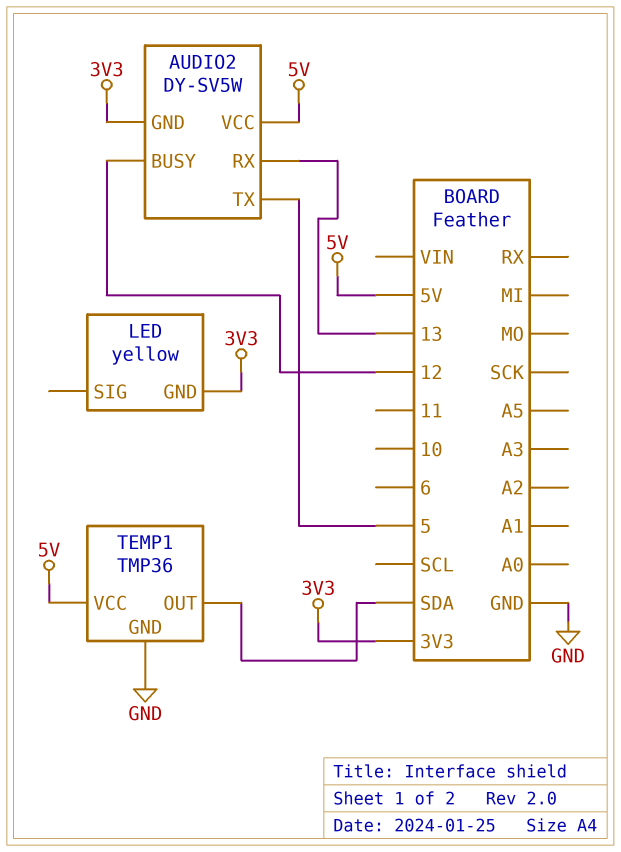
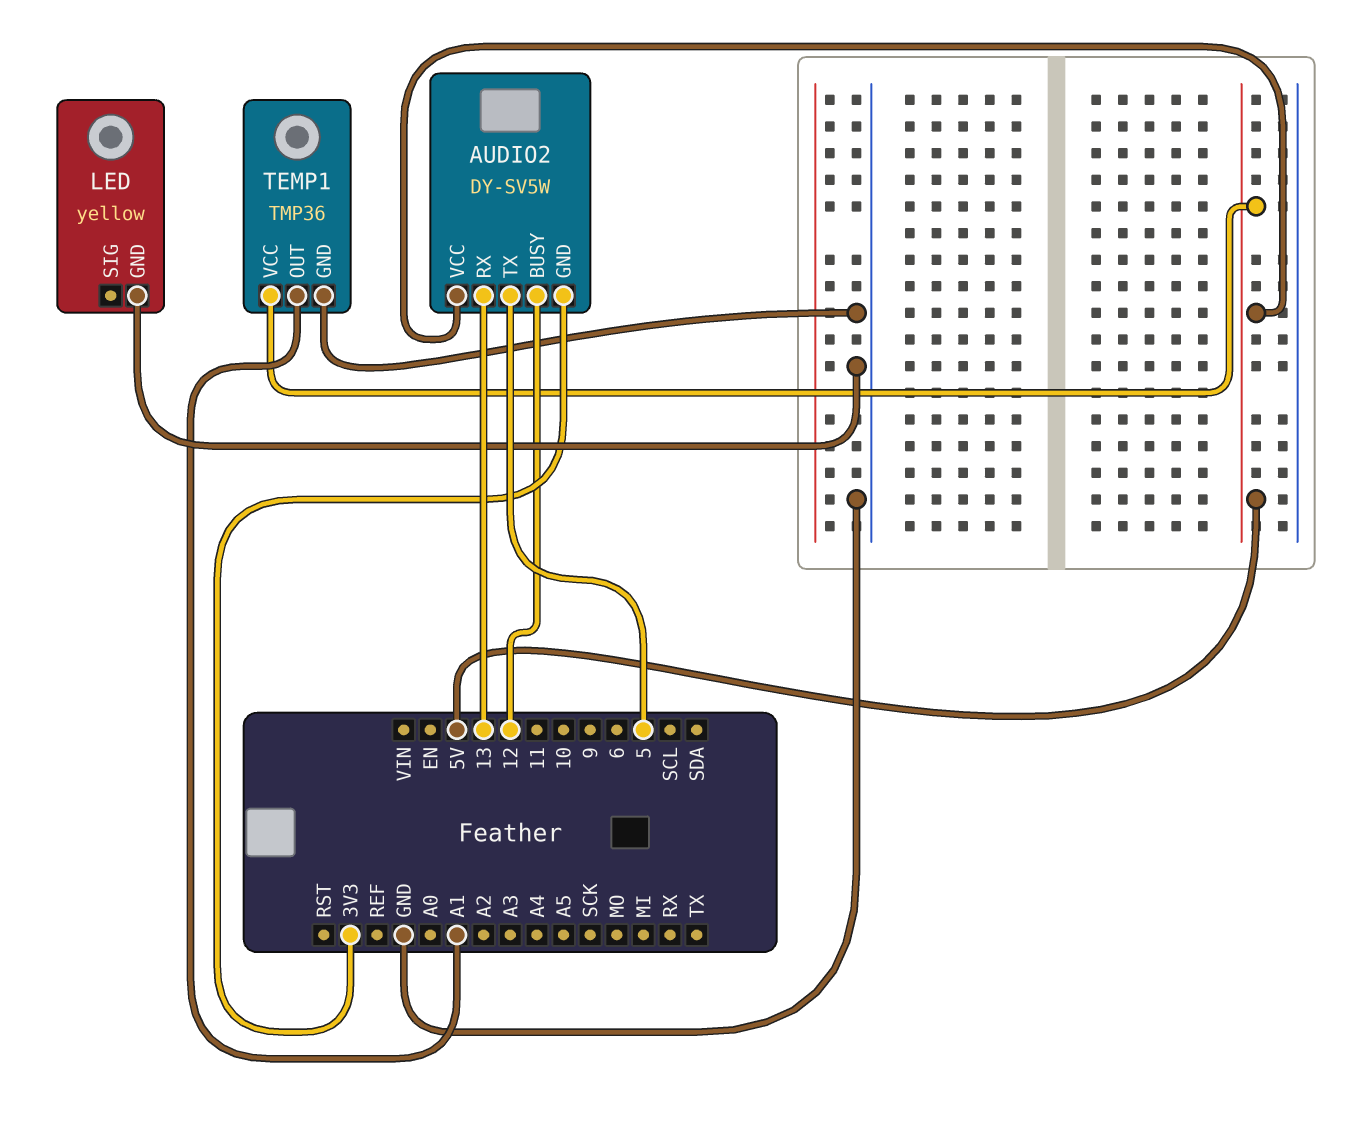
LED pin GND: 3V3 -> GND
TEMP1 pin OUT: SDA -> A1

